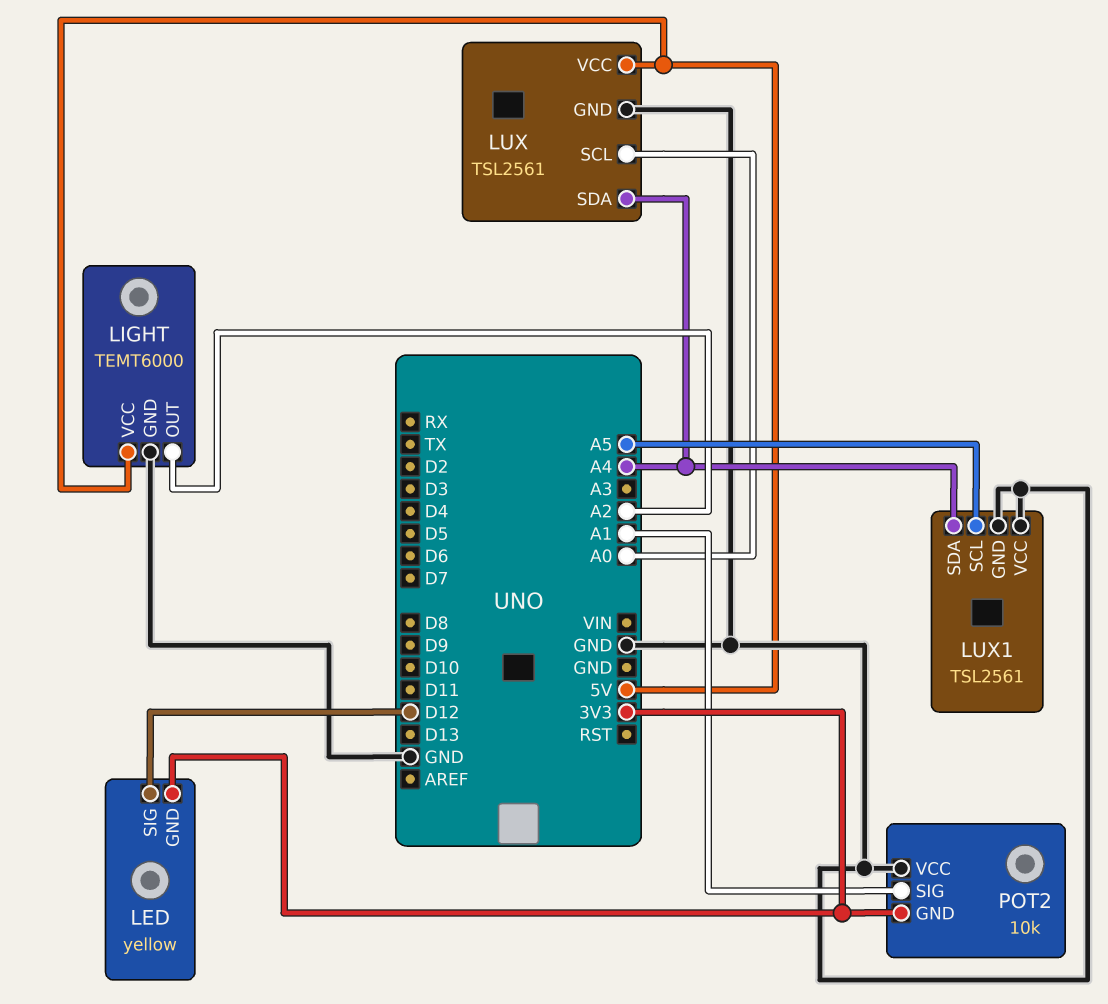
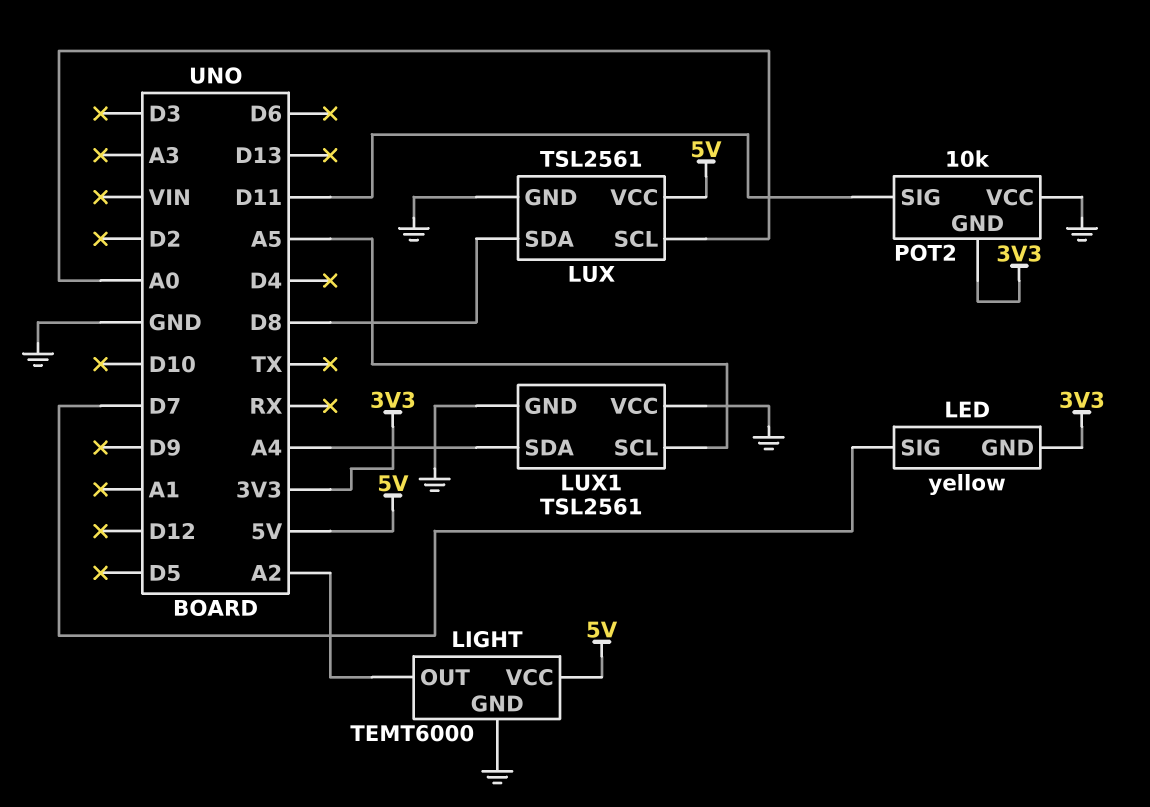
LED pin SIG: D12 -> D7
LUX pin SDA: A4 -> D8
POT2 pin SIG: A1 -> D11

